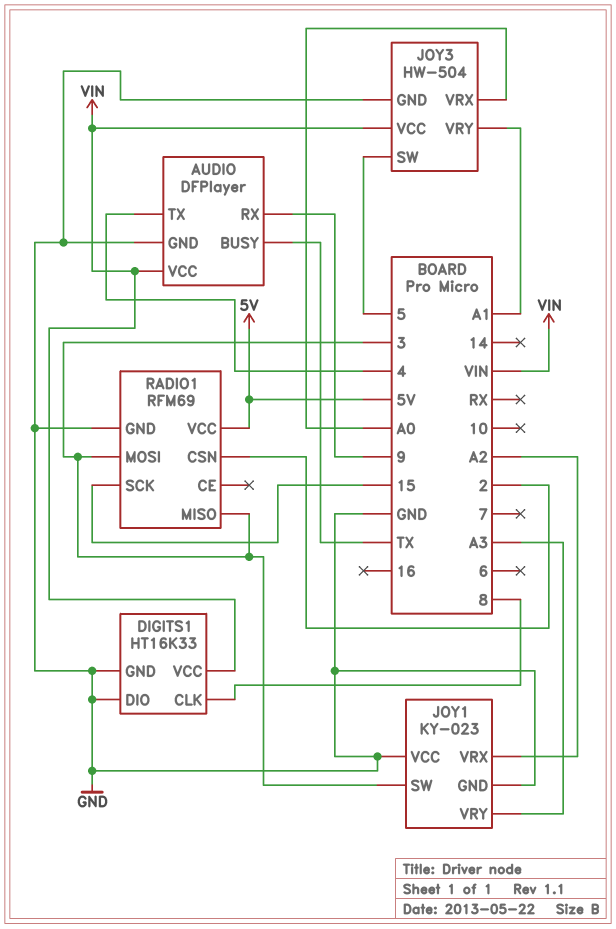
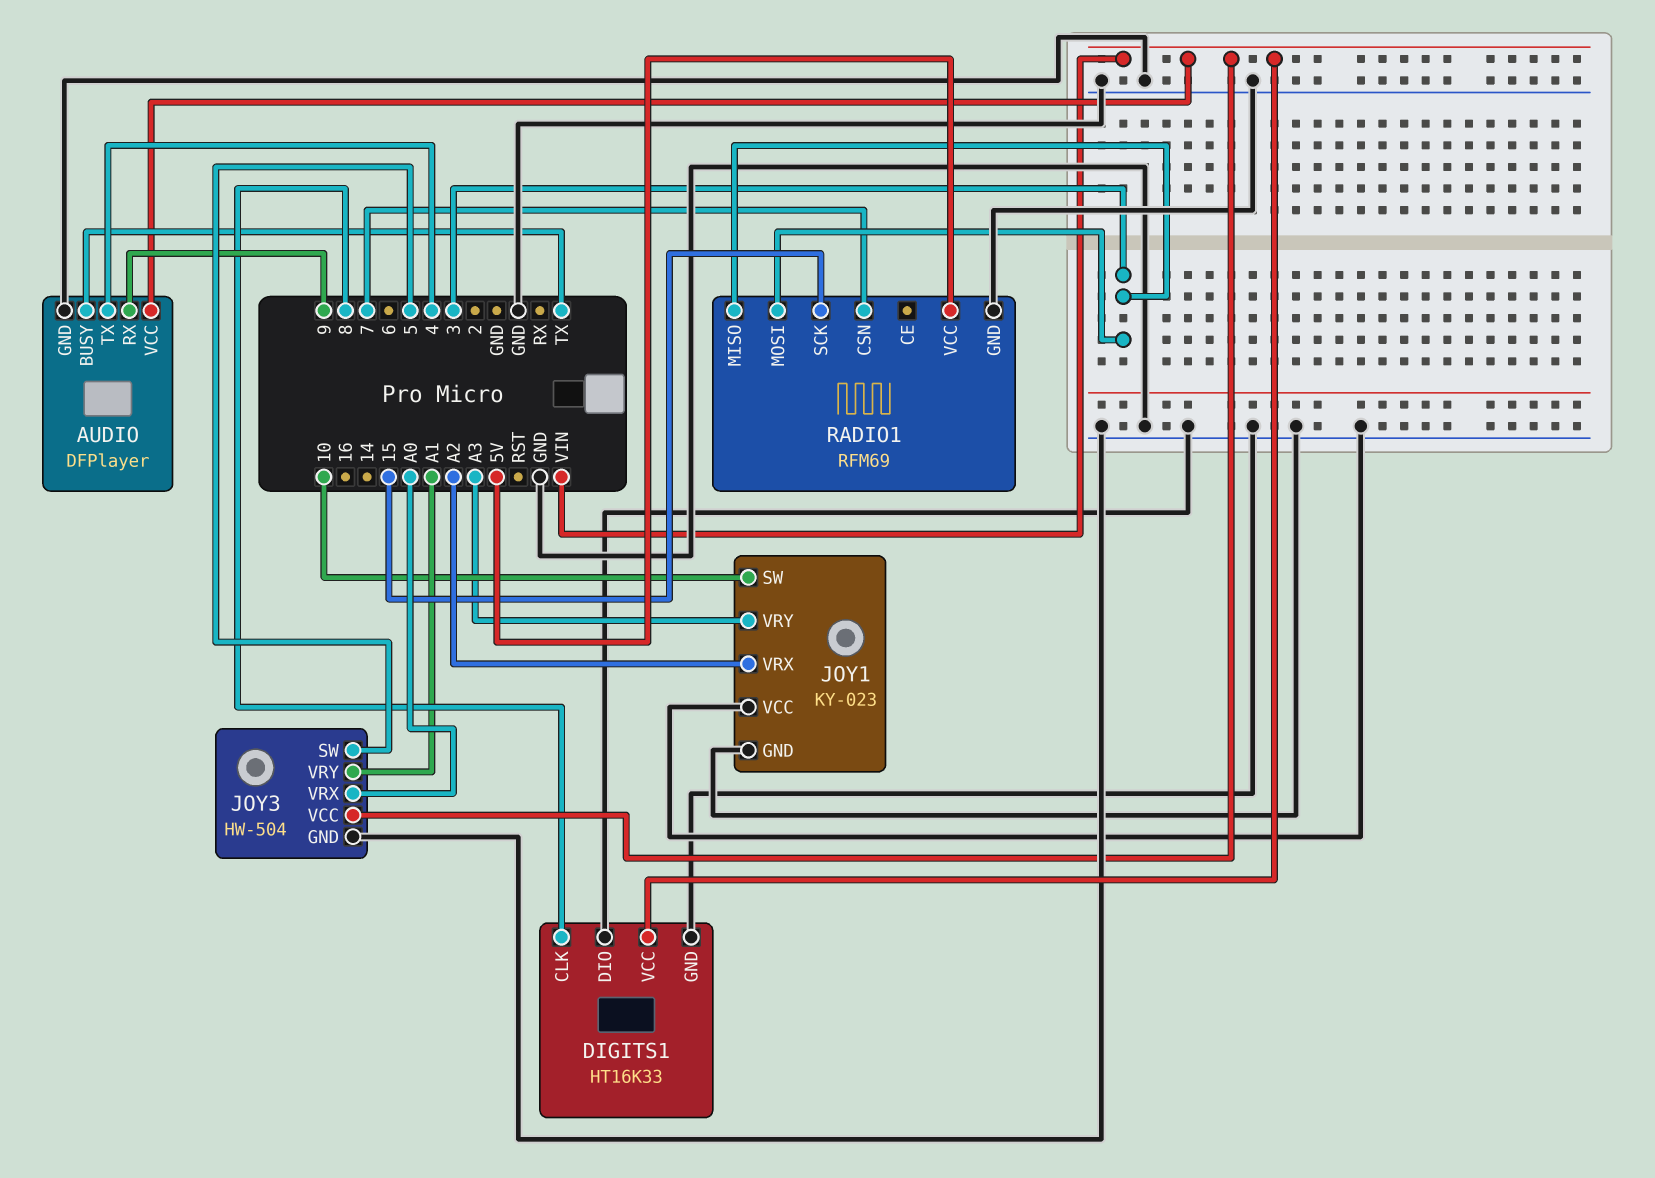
JOY1 pin SW: 3 -> 10
RADIO1 pin CSN: 2 -> 7

